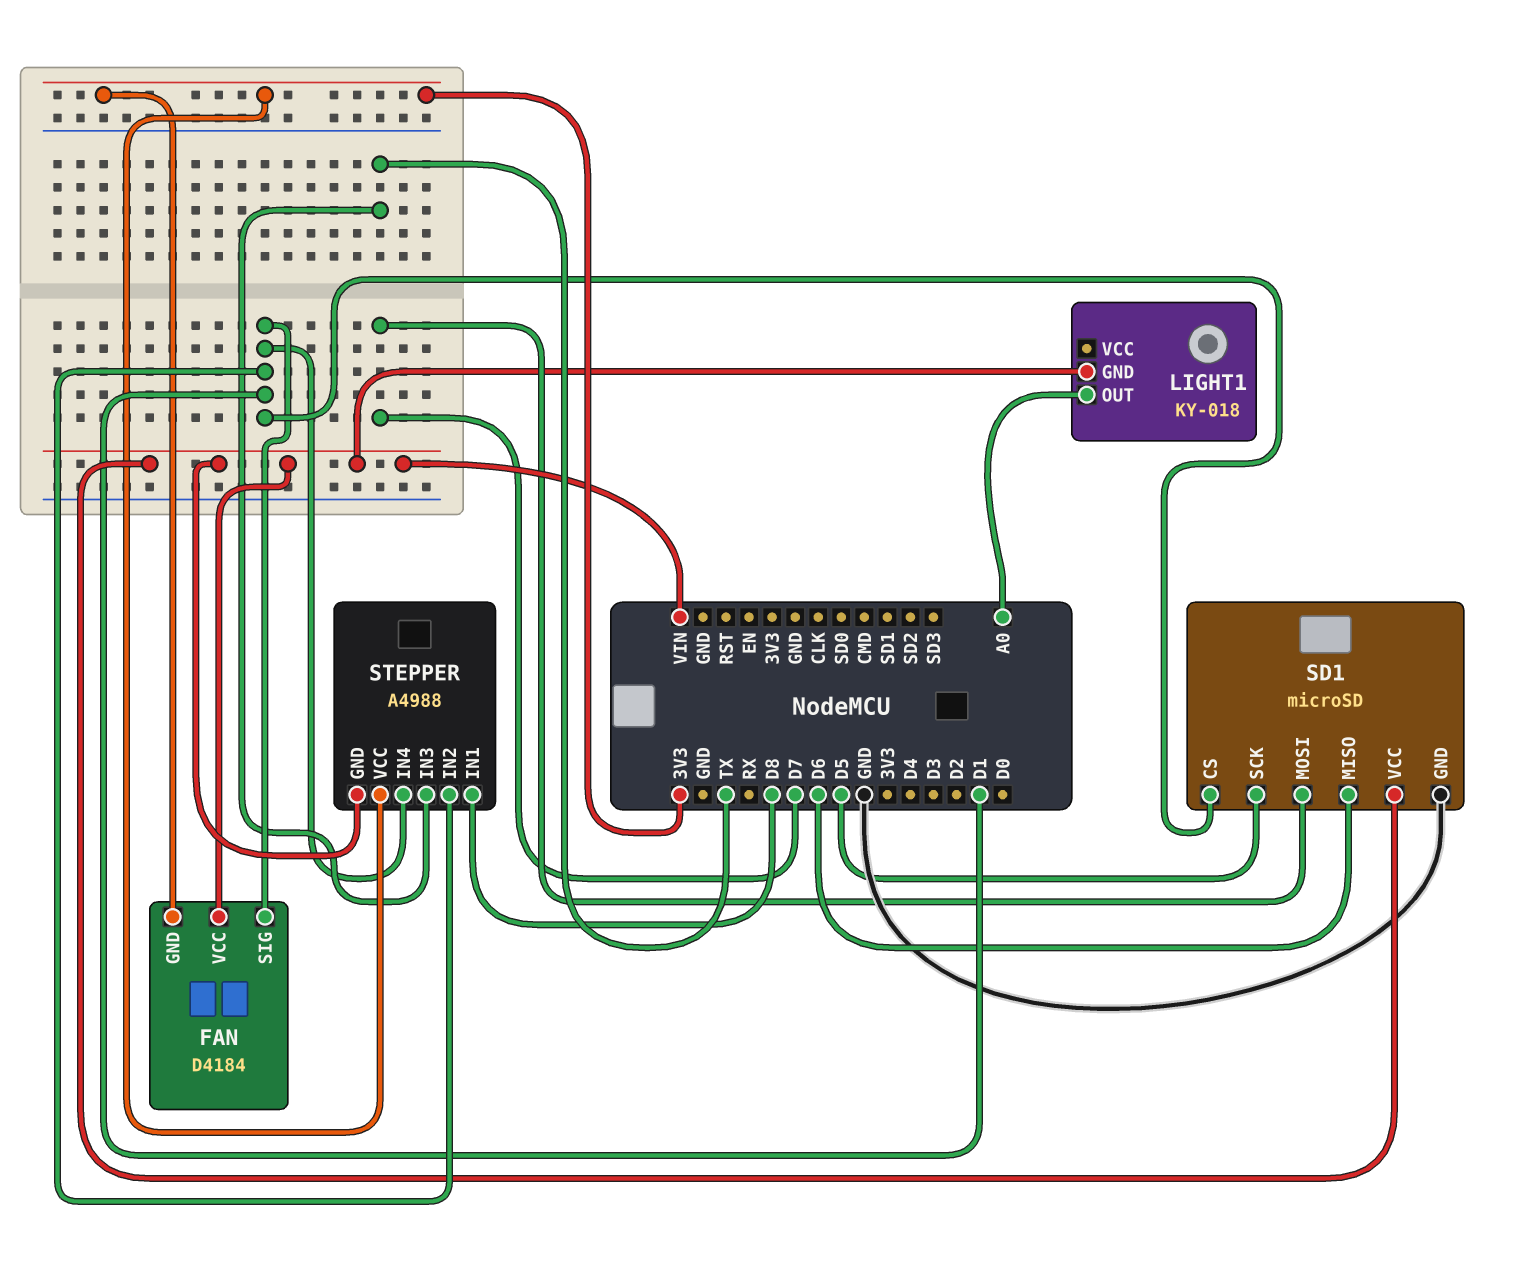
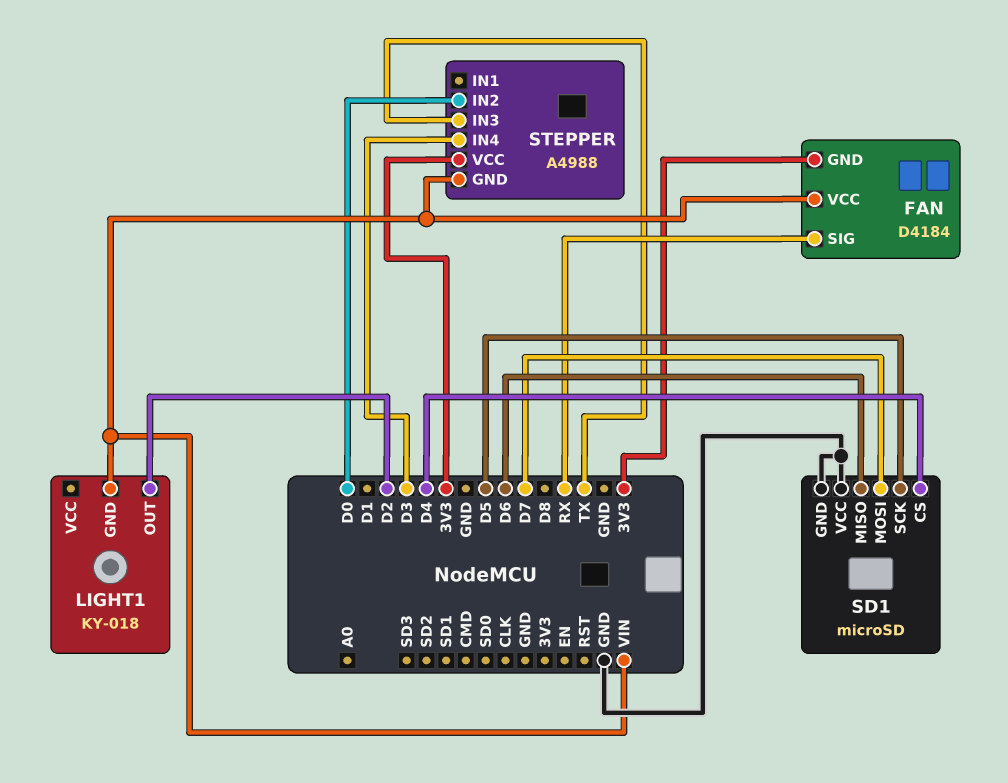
FAN pin SIG: D1 -> RX
LIGHT1 pin OUT: A0 -> D2
SD1 pin CS: D1 -> D4
SD1 pin VCC: VIN -> GND
STEPPER pin IN1: D8 -> none
STEPPER pin IN2: D1 -> D0
STEPPER pin IN4: D1 -> D3

